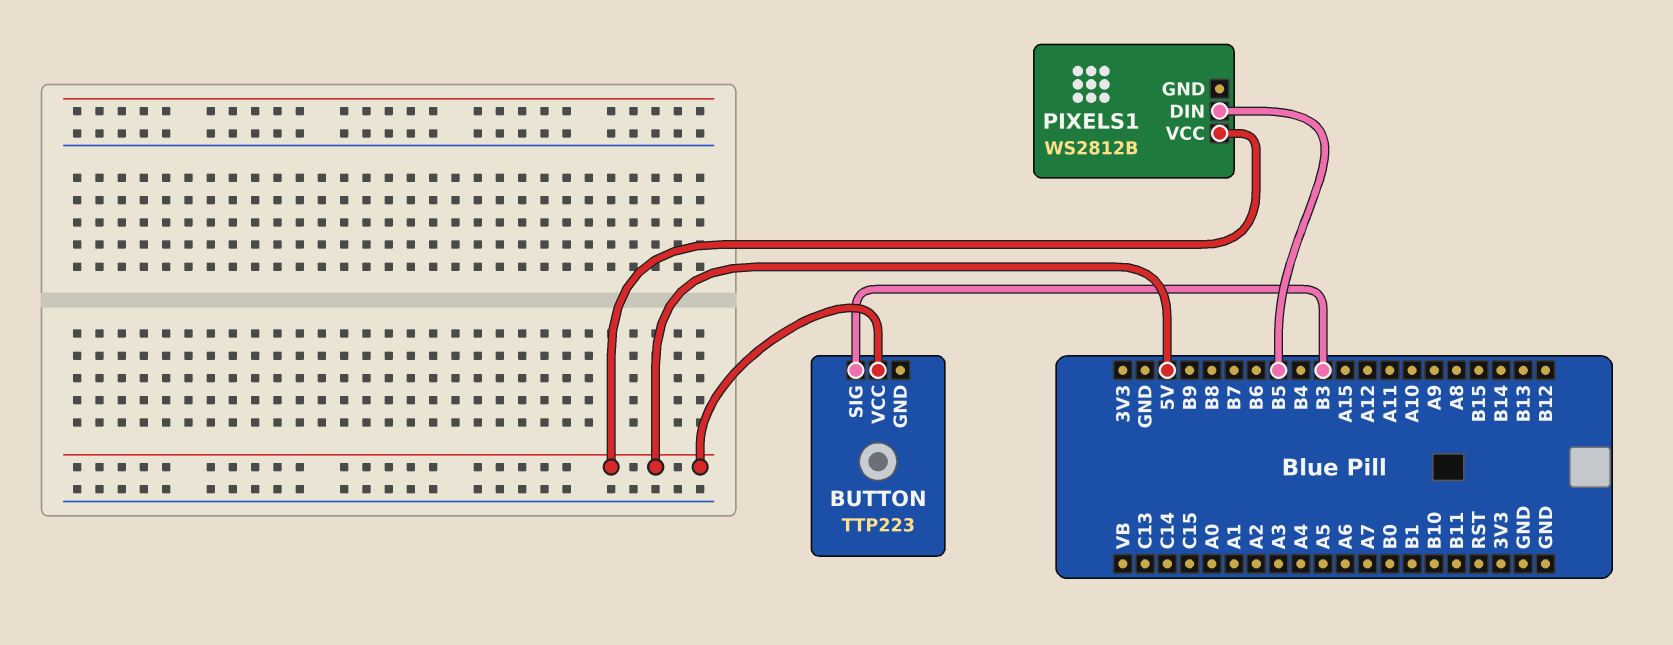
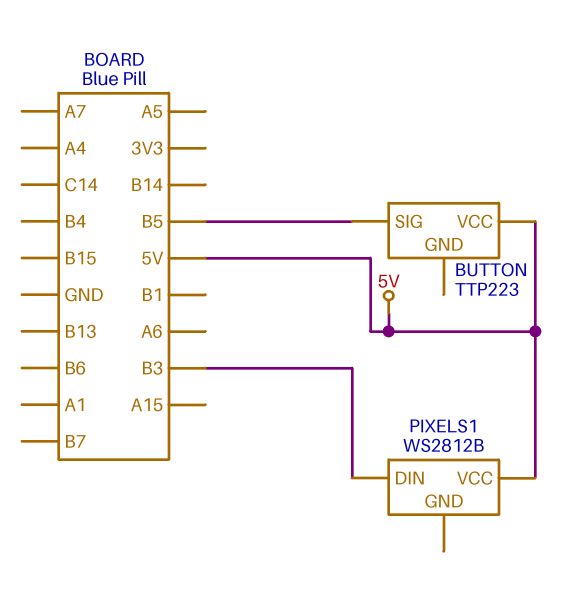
BUTTON pin SIG: B3 -> B5
PIXELS1 pin DIN: B5 -> B3

